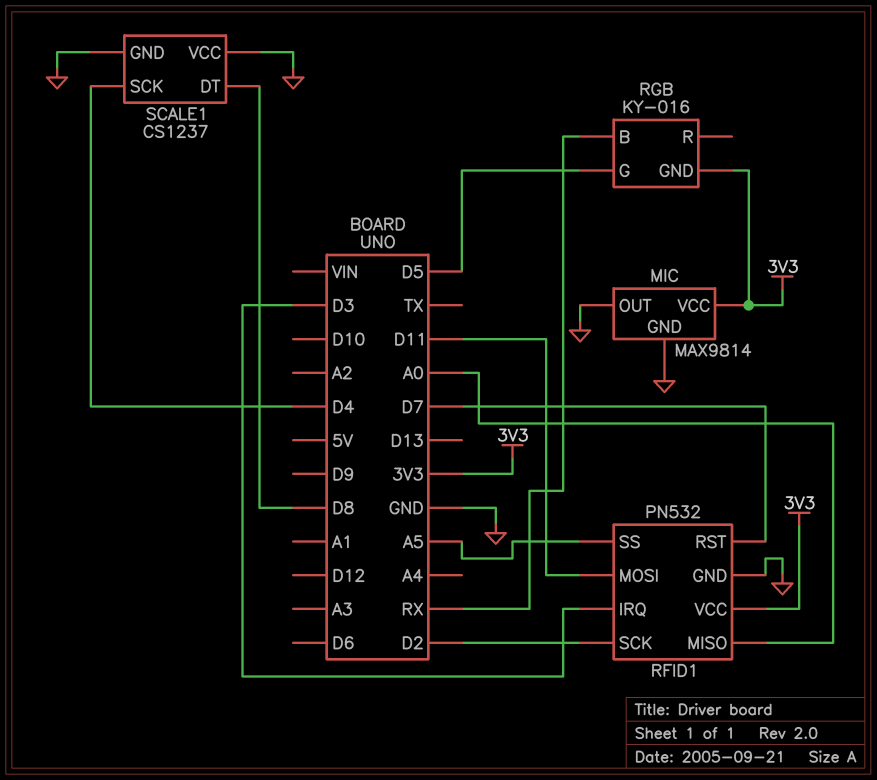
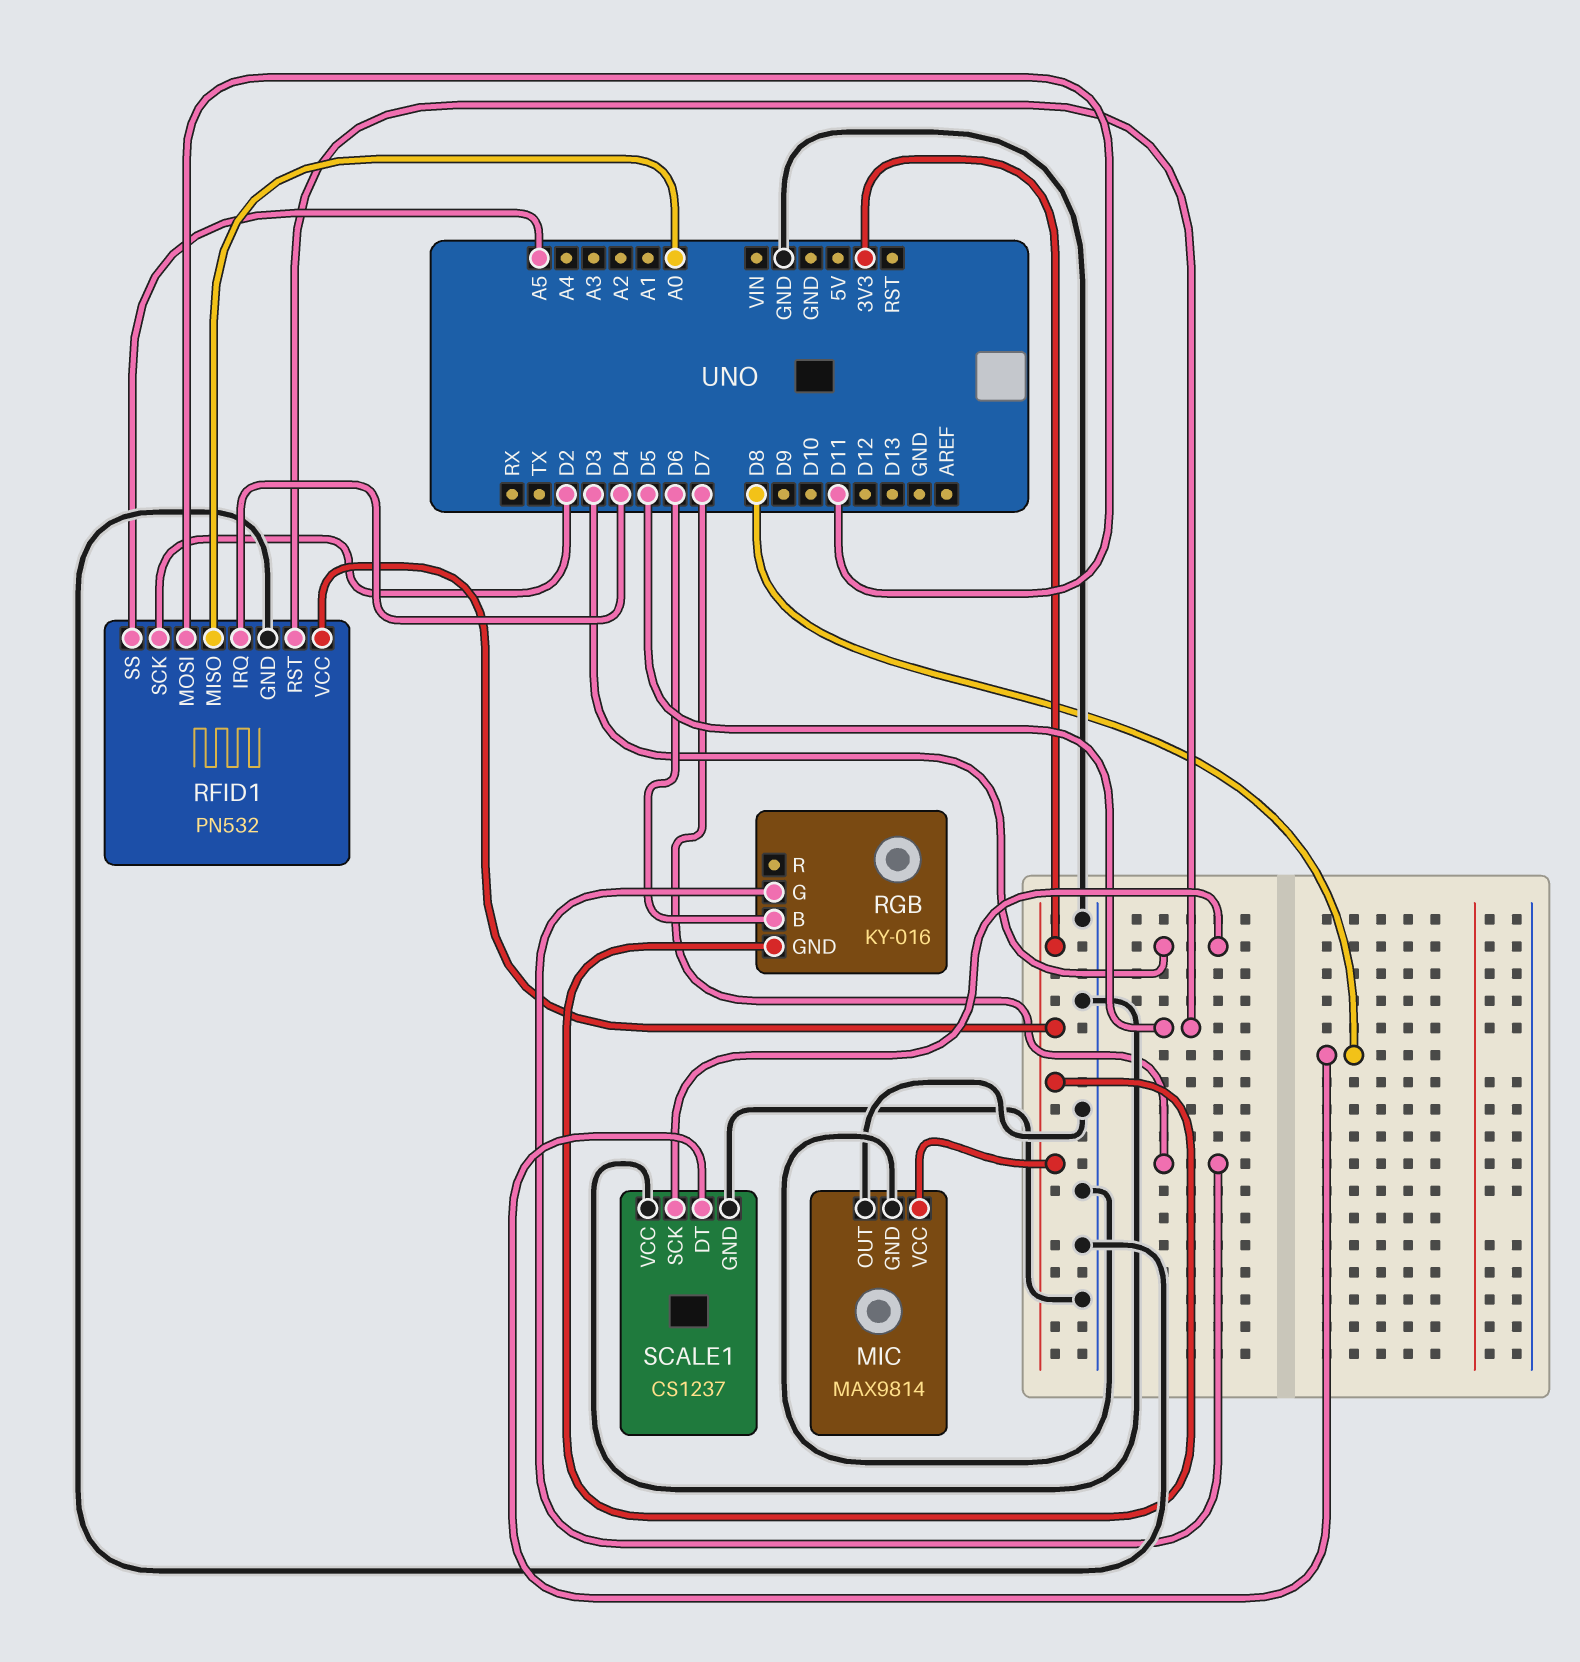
RFID1 pin IRQ: D3 -> D4
RFID1 pin RST: D7 -> D5
RGB pin B: RX -> D6
RGB pin G: D5 -> D7
SCALE1 pin SCK: D4 -> D3

